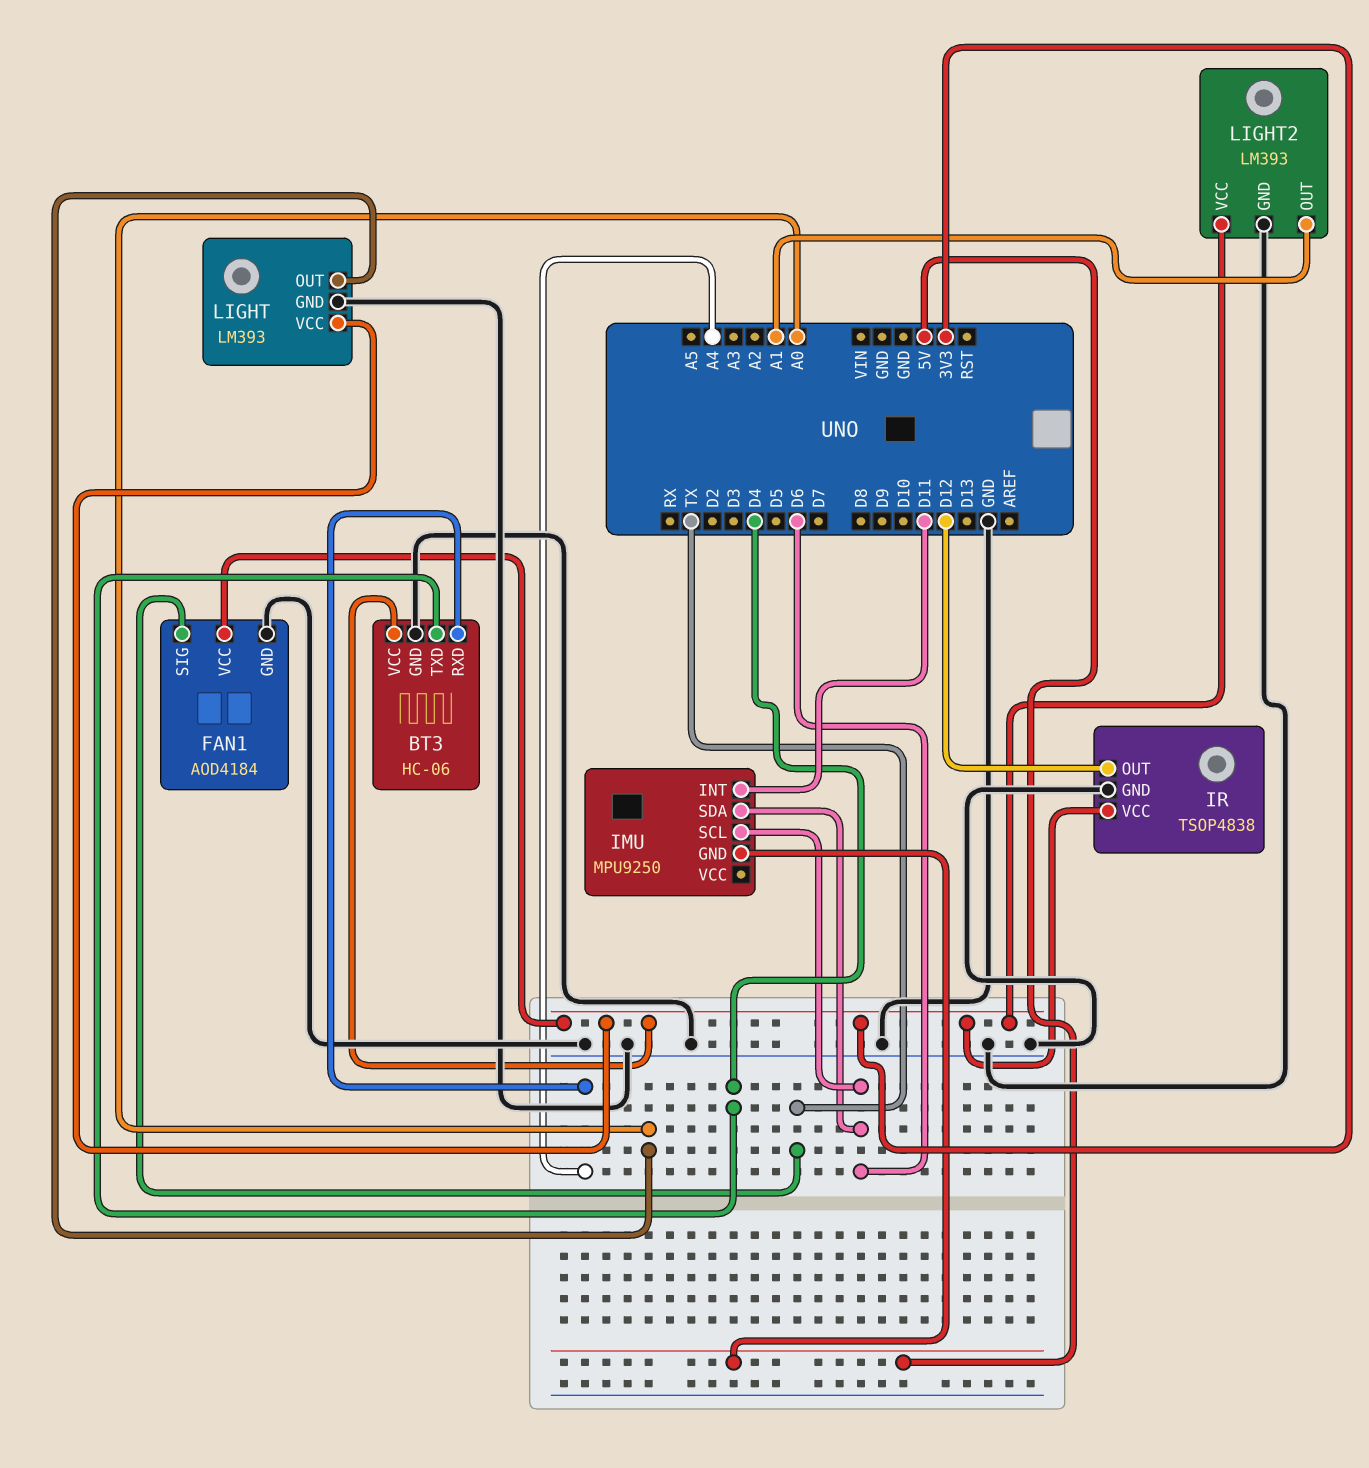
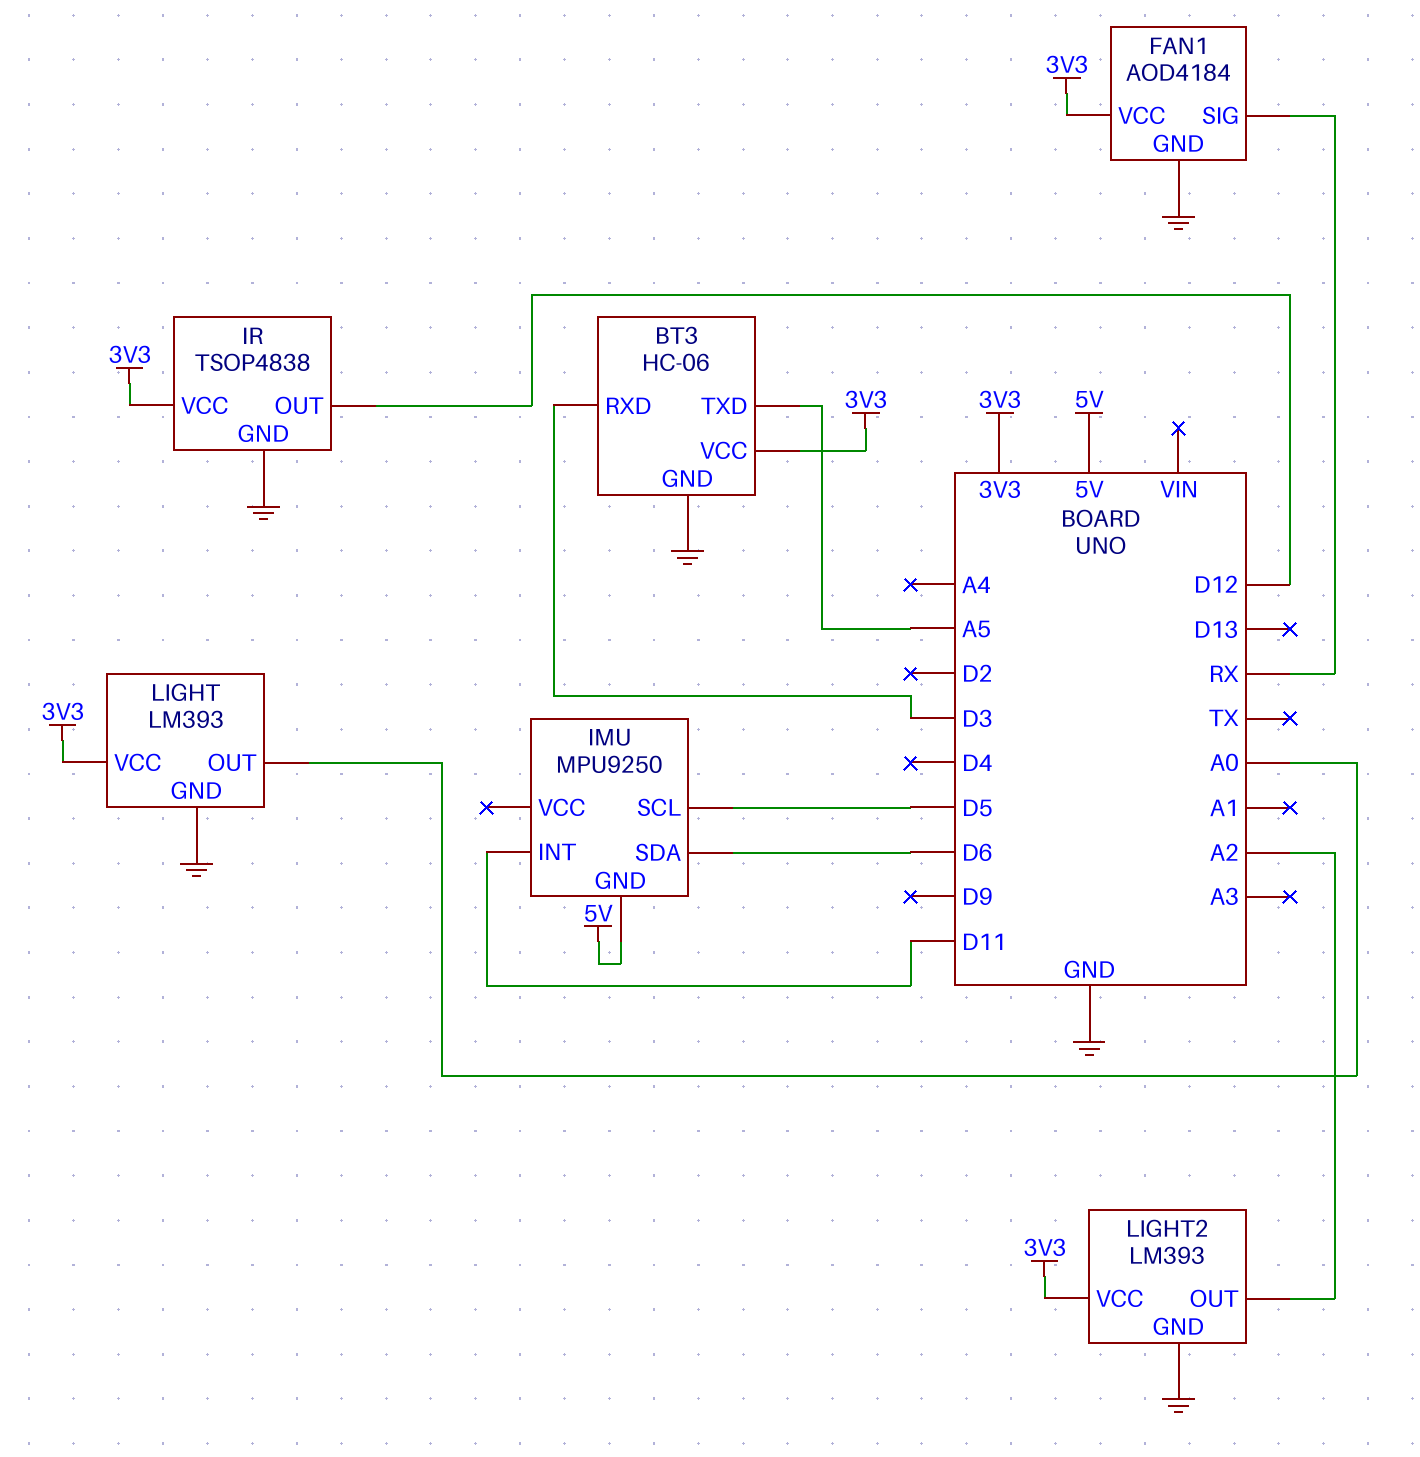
BT3 pin RXD: A4 -> D3
BT3 pin TXD: D4 -> A5
FAN1 pin SIG: TX -> RX
IMU pin SCL: D6 -> D5
LIGHT2 pin OUT: A1 -> A2

